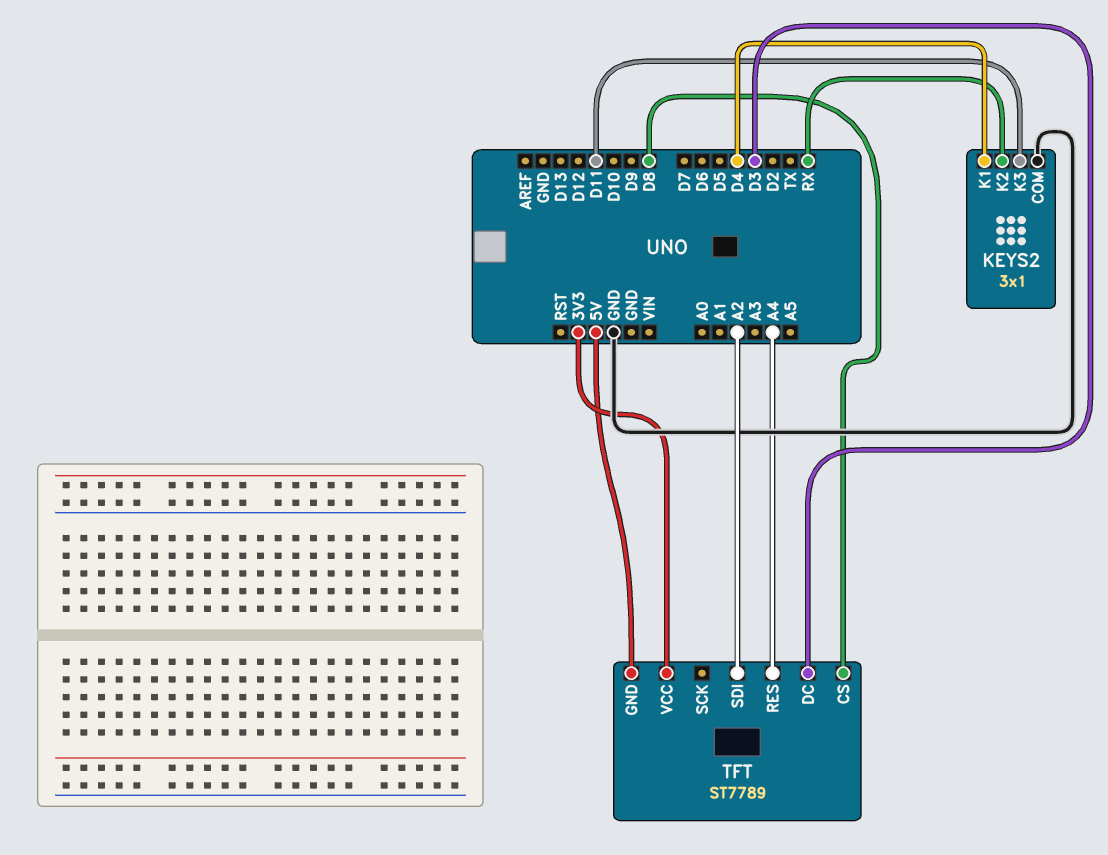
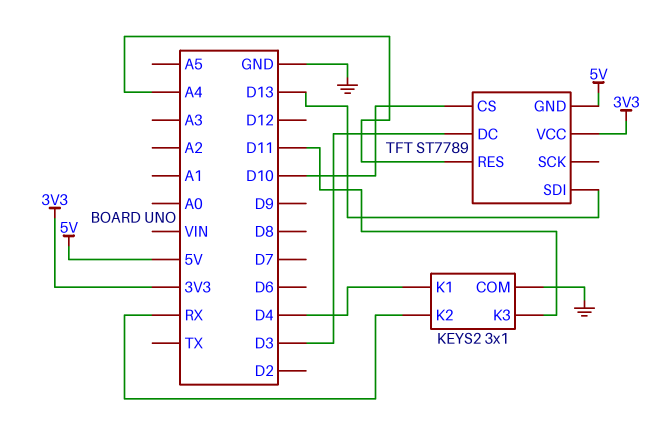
TFT pin CS: D8 -> D10
TFT pin SDI: A2 -> D13

